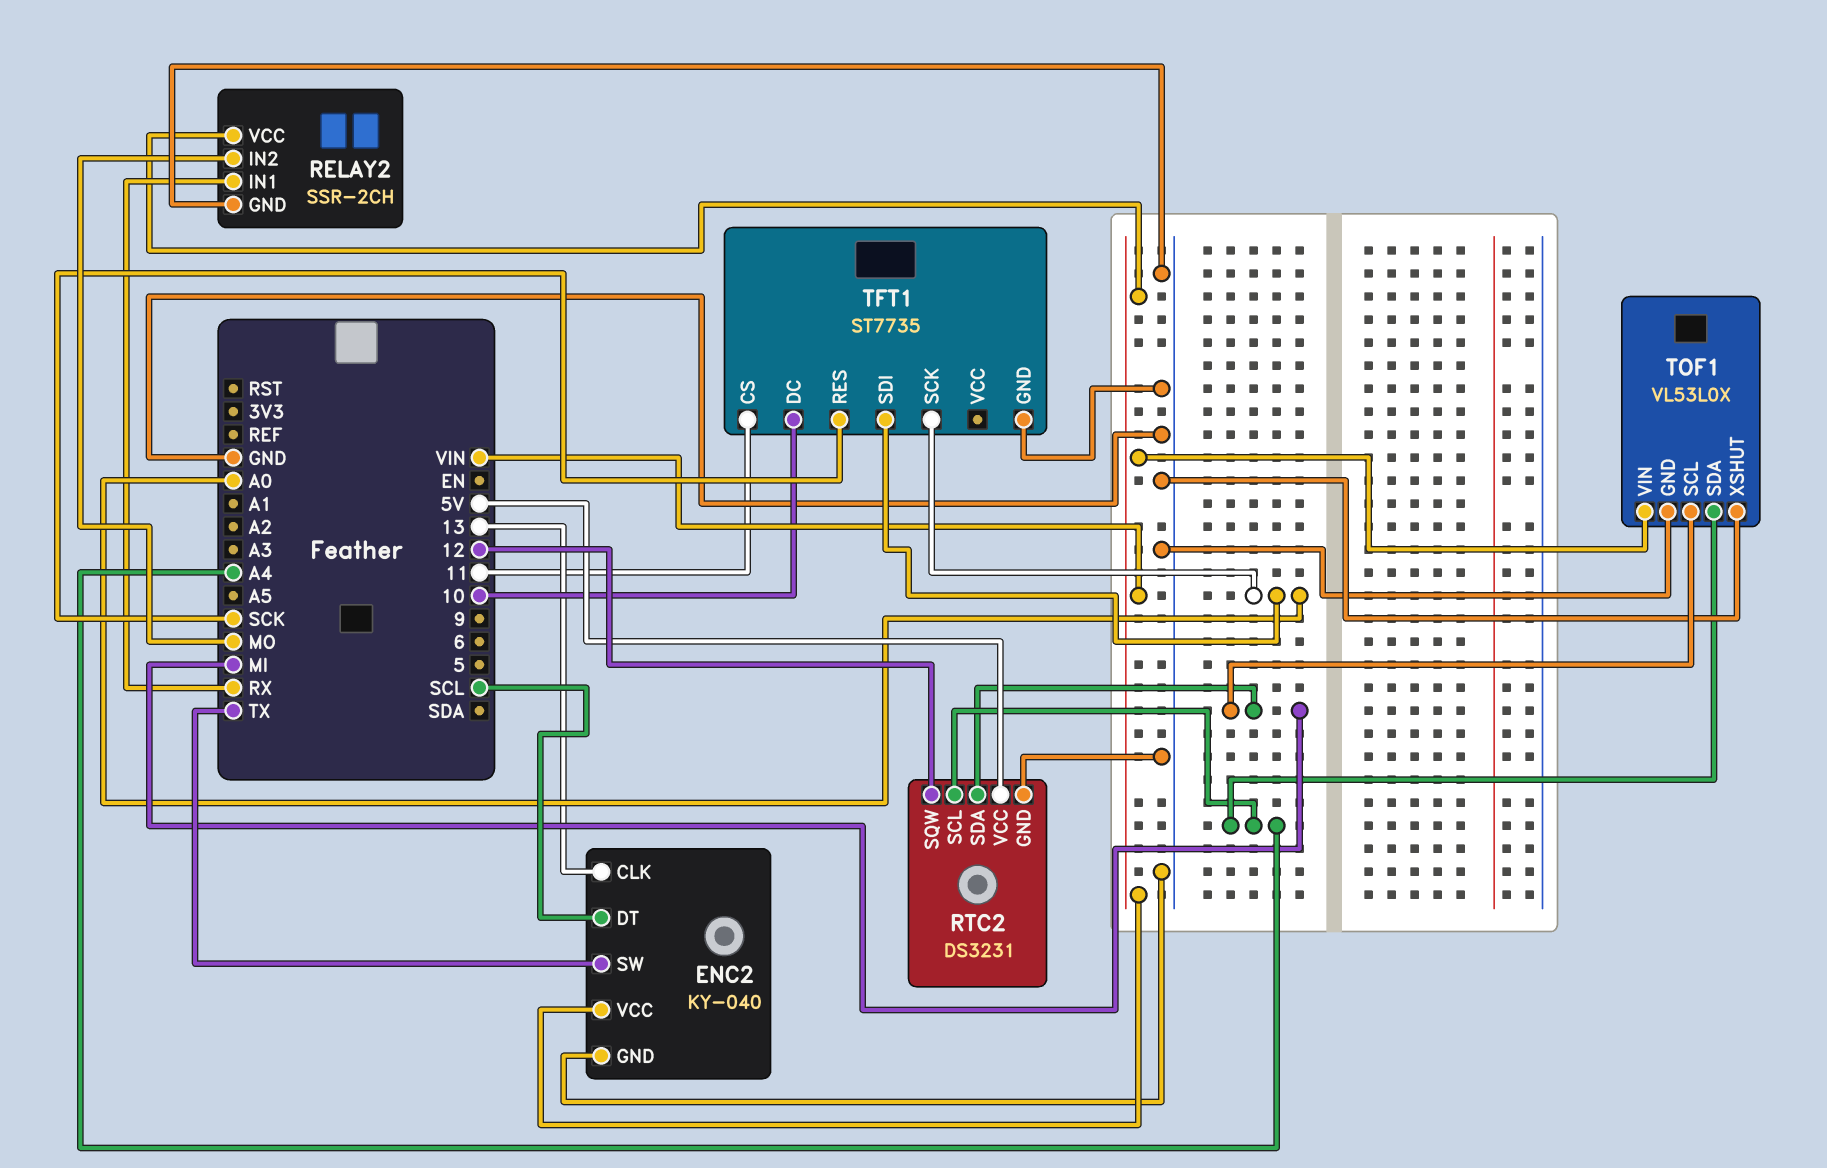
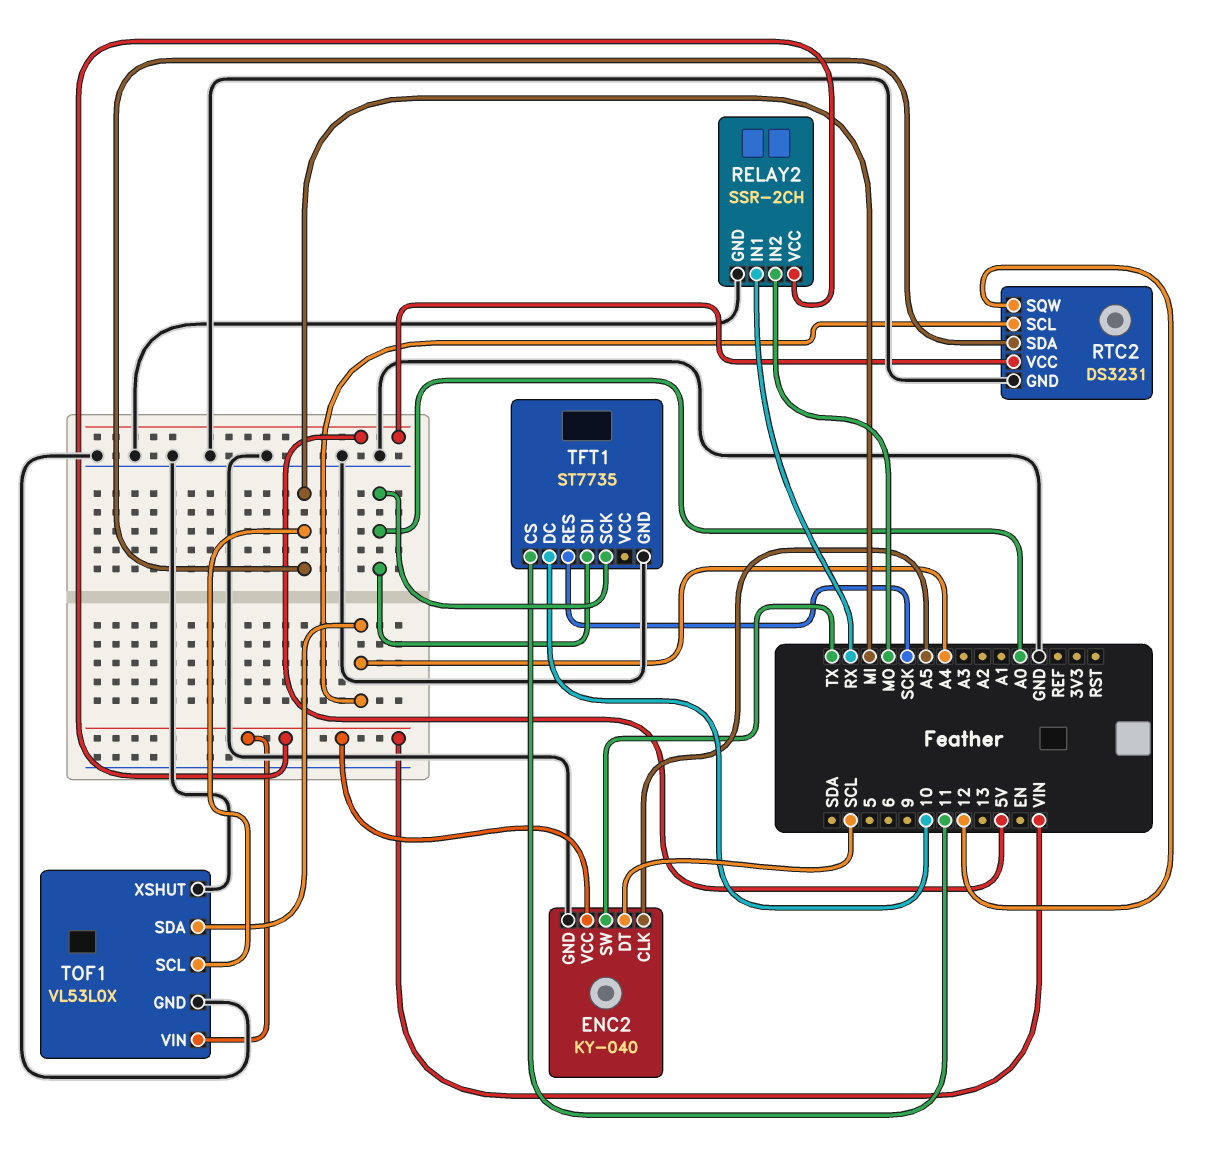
ENC2 pin CLK: 13 -> A5

